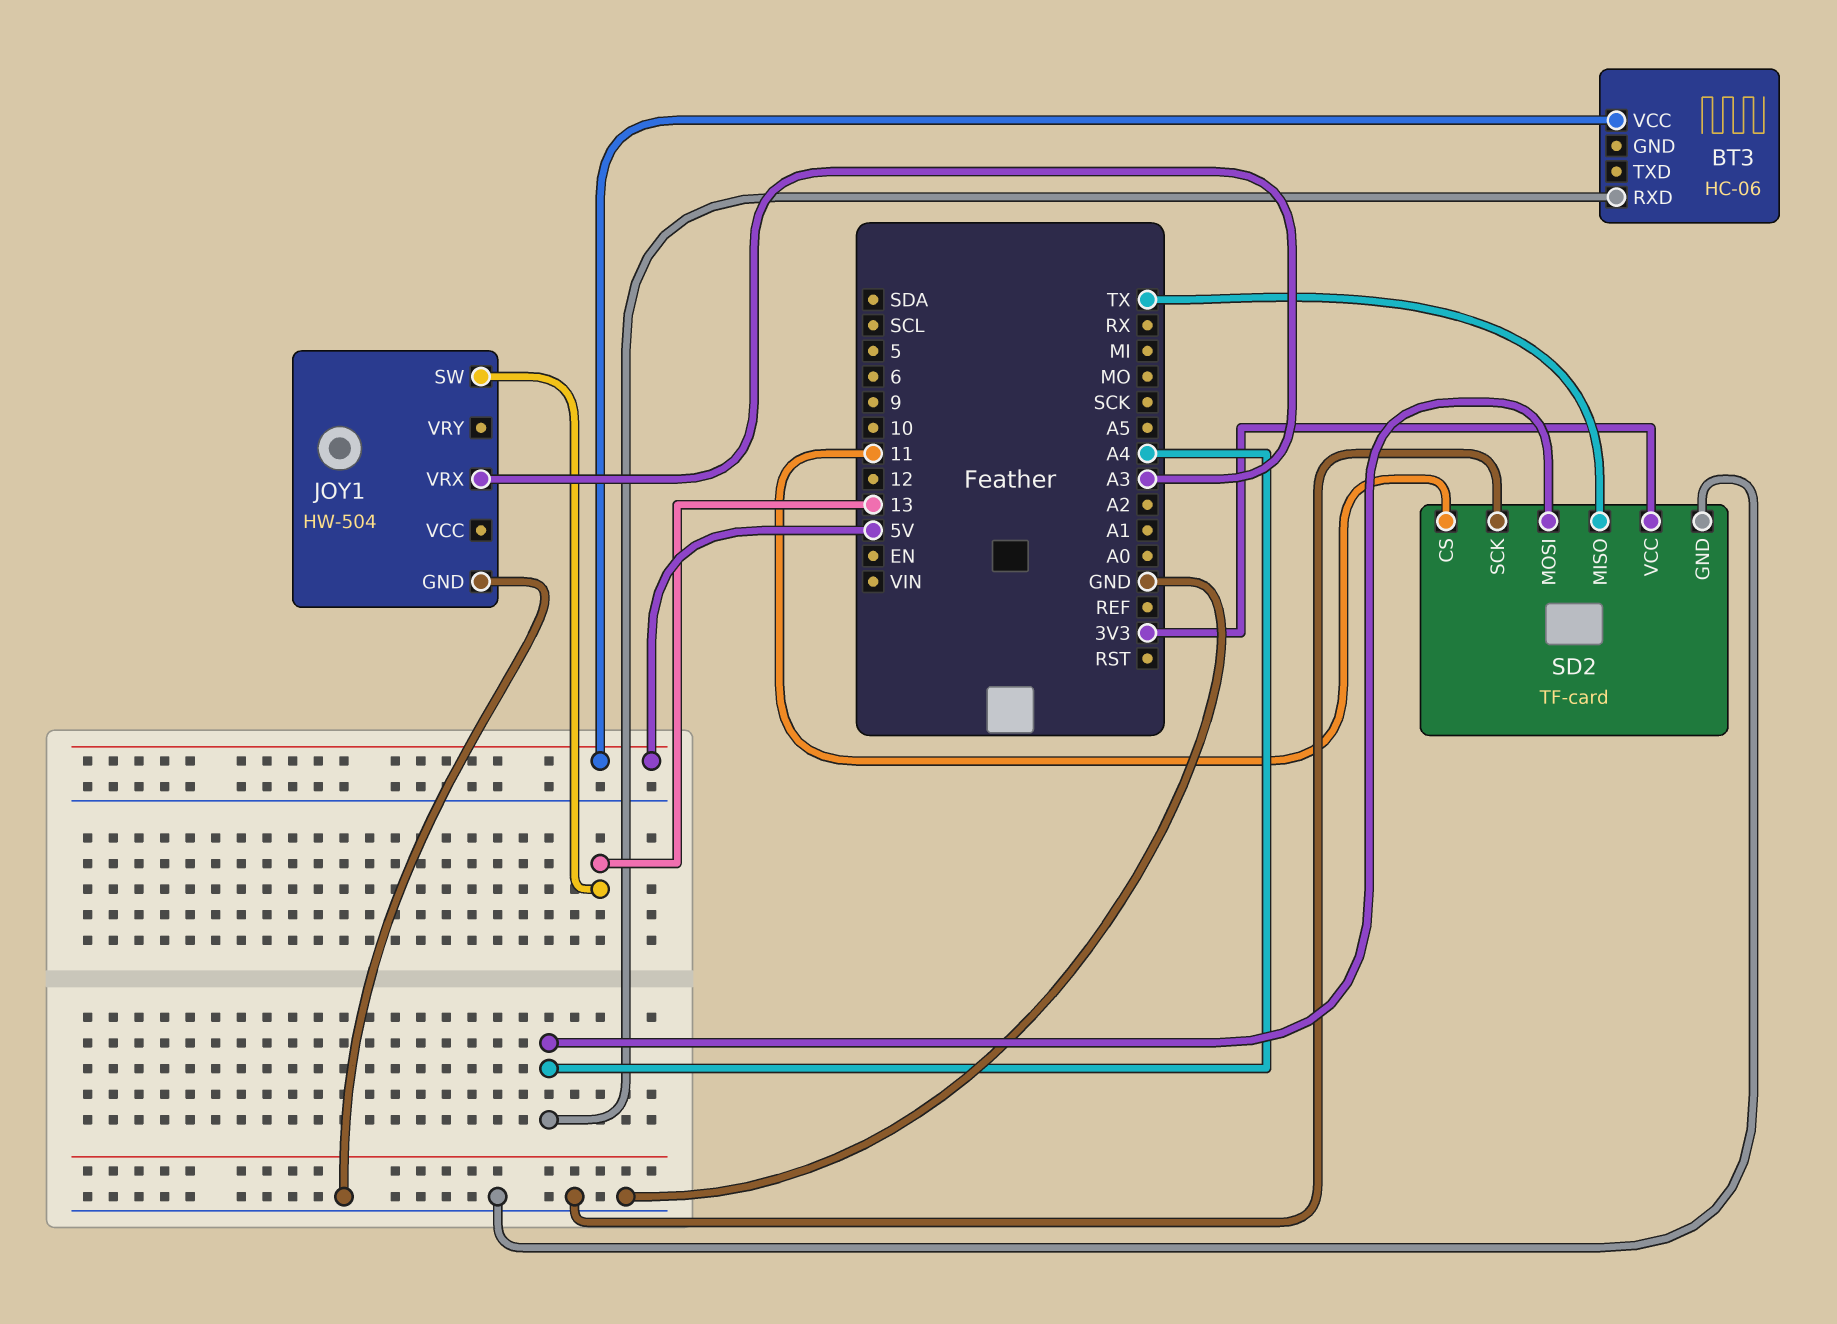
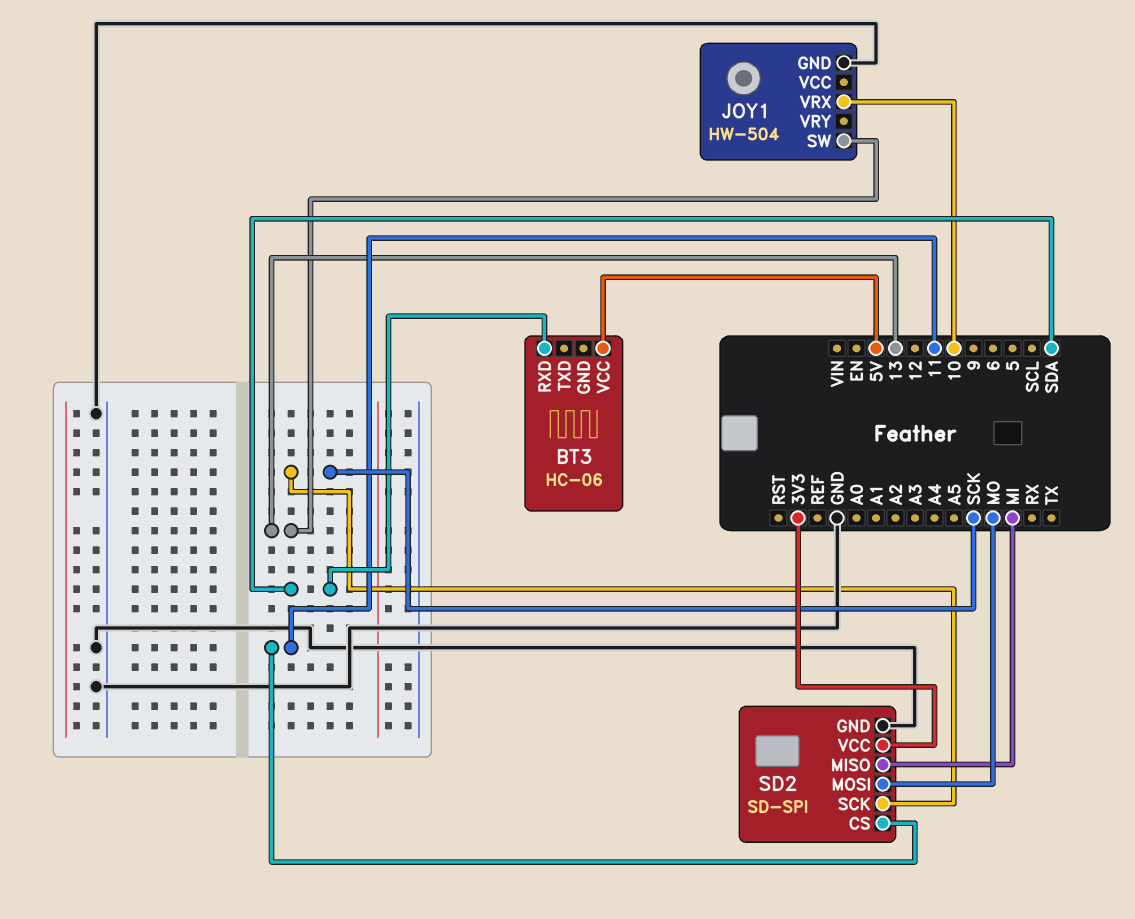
BT3 pin RXD: A4 -> SDA
JOY1 pin VRX: A3 -> 10
SD2: TF-card -> SD-SPI
SD2 pin MISO: TX -> MI
SD2 pin MOSI: A4 -> MO
SD2 pin SCK: GND -> SCK

